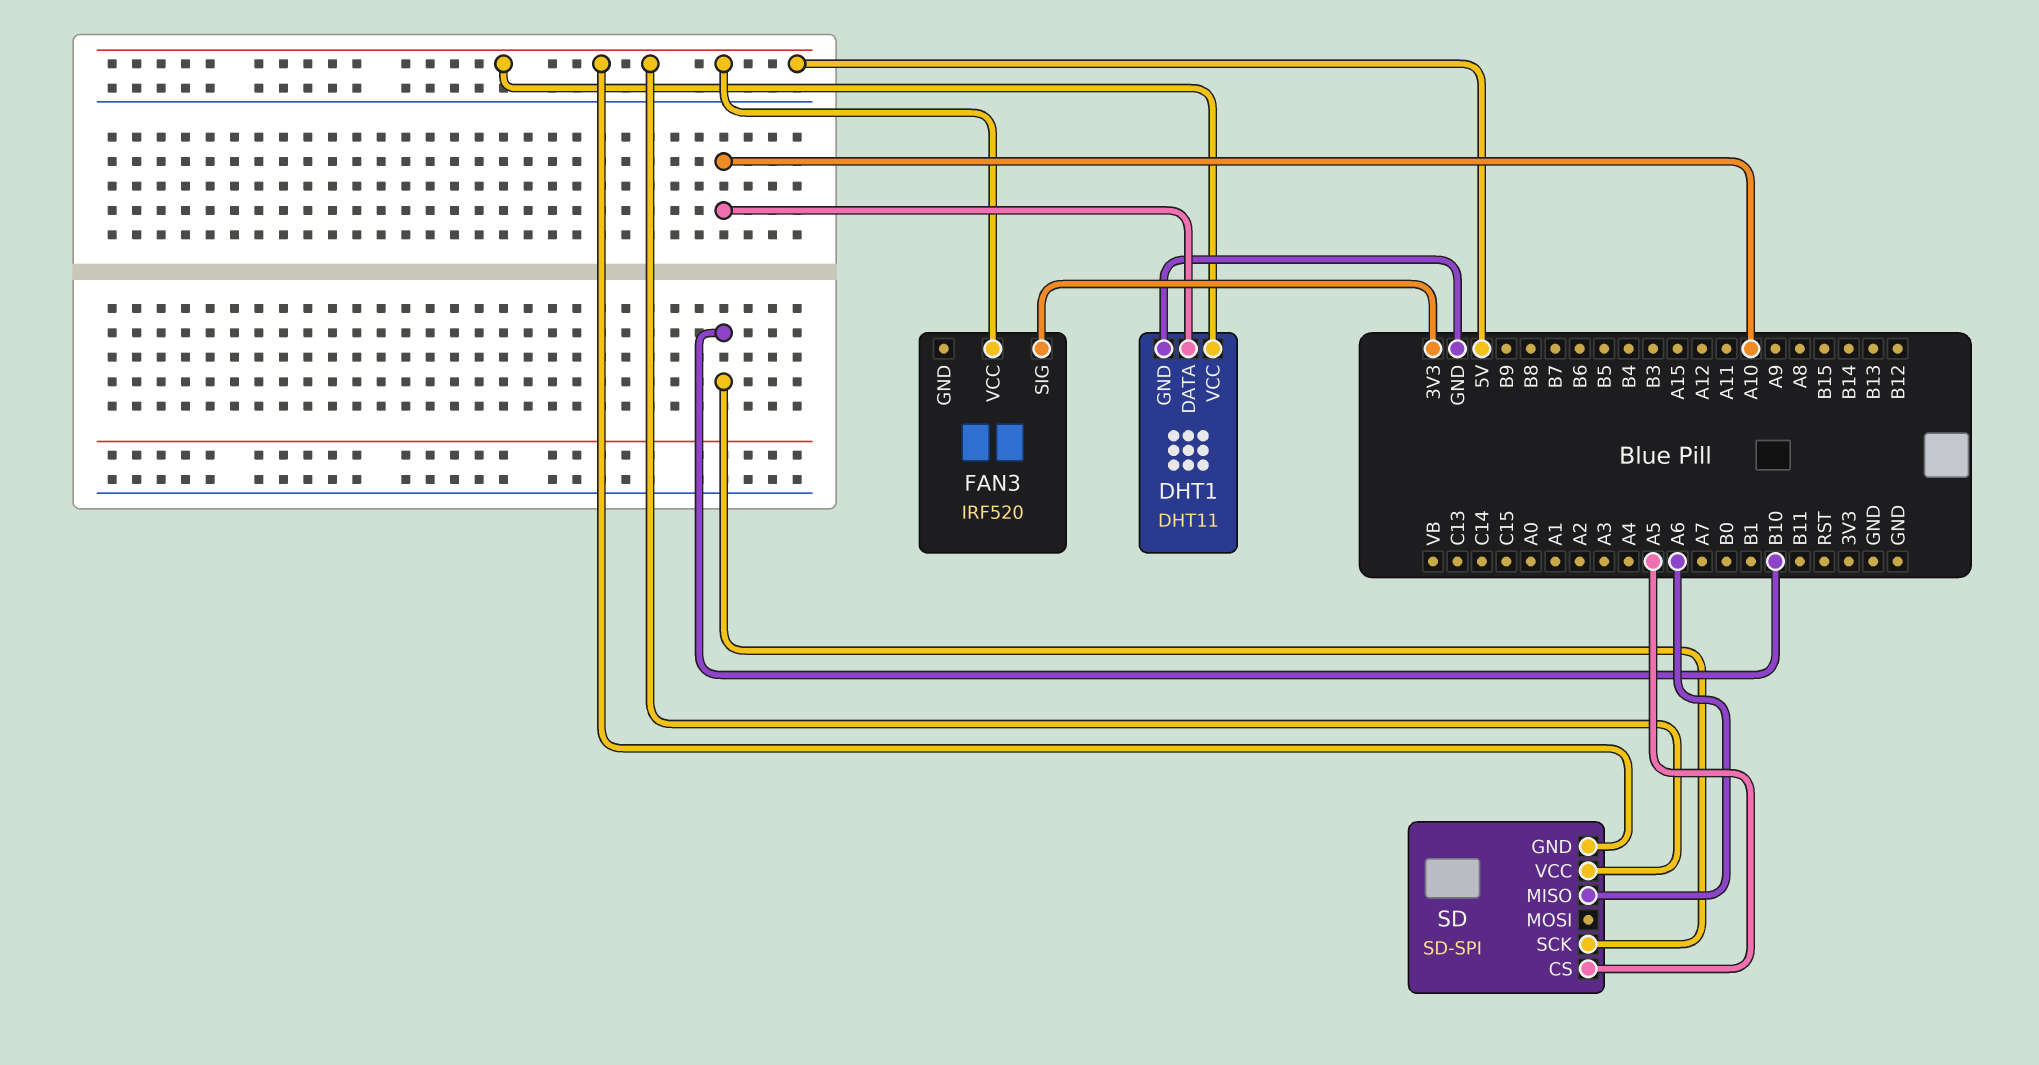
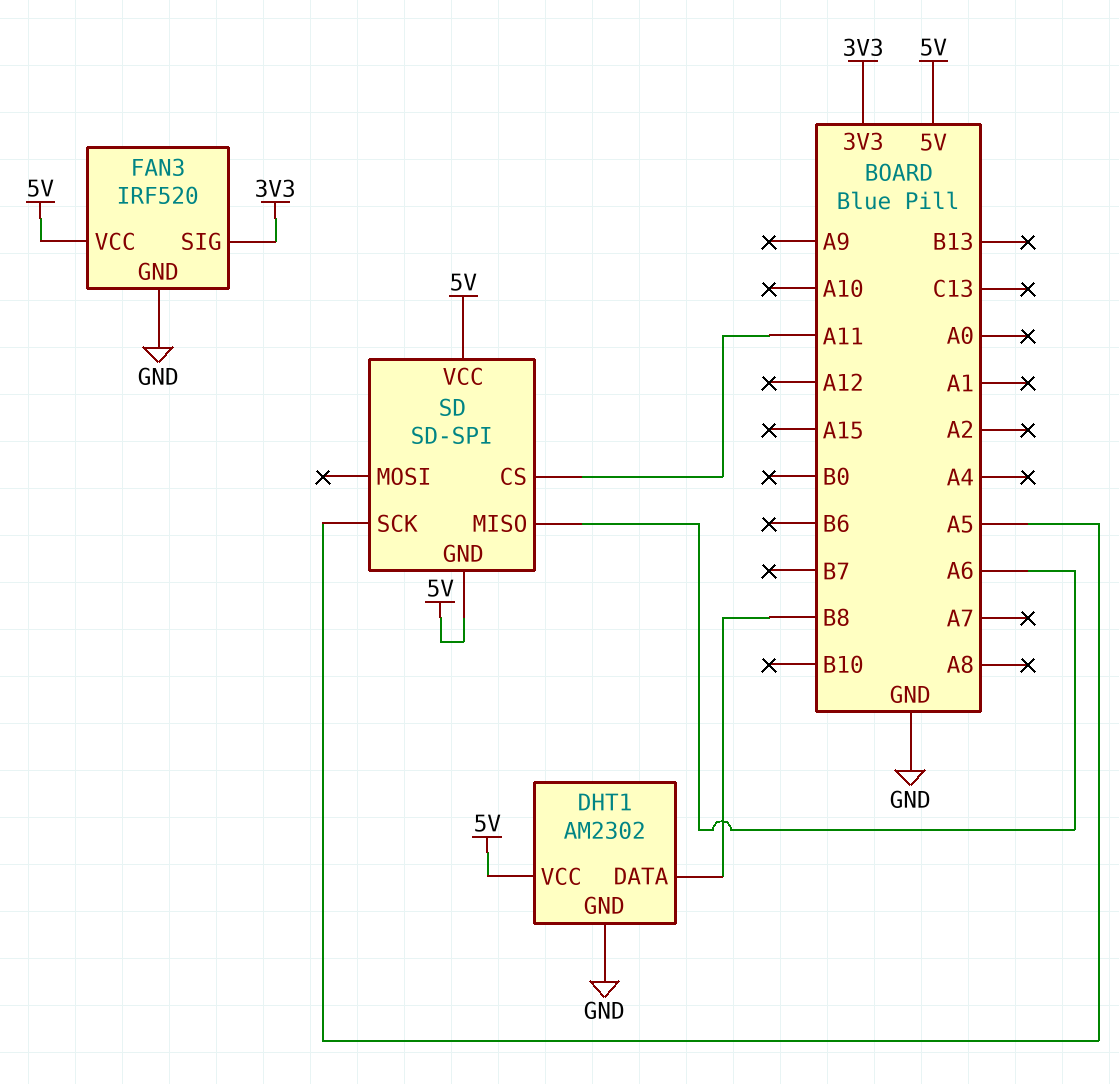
DHT1: DHT11 -> AM2302
DHT1 pin DATA: A10 -> B8
FAN3 pin GND: none -> GND
SD pin CS: A5 -> A11
SD pin SCK: B10 -> A5

